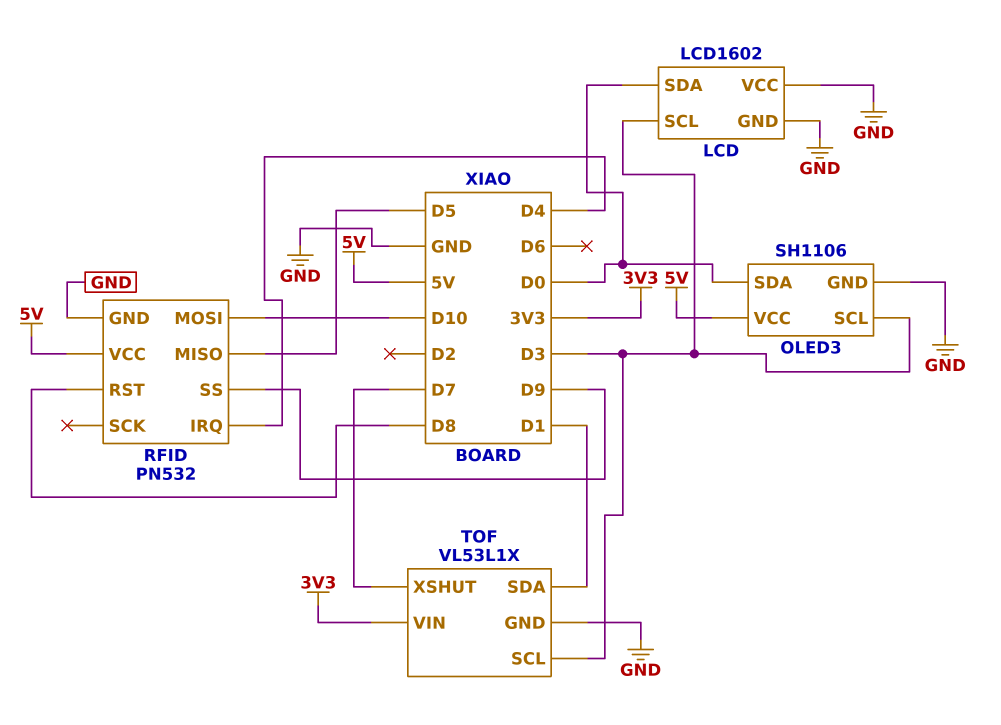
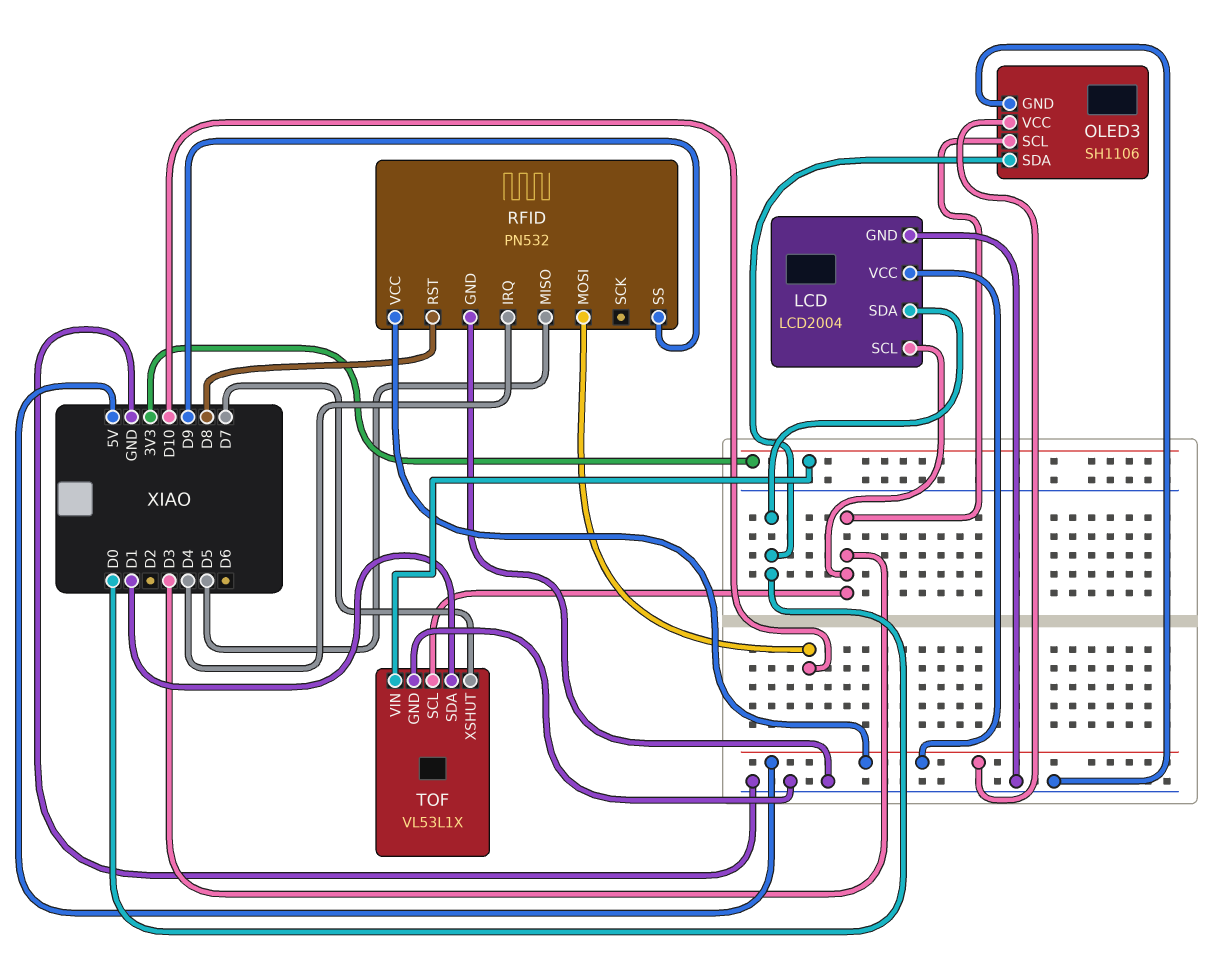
LCD: LCD1602 -> LCD2004
LCD pin VCC: GND -> 5V

